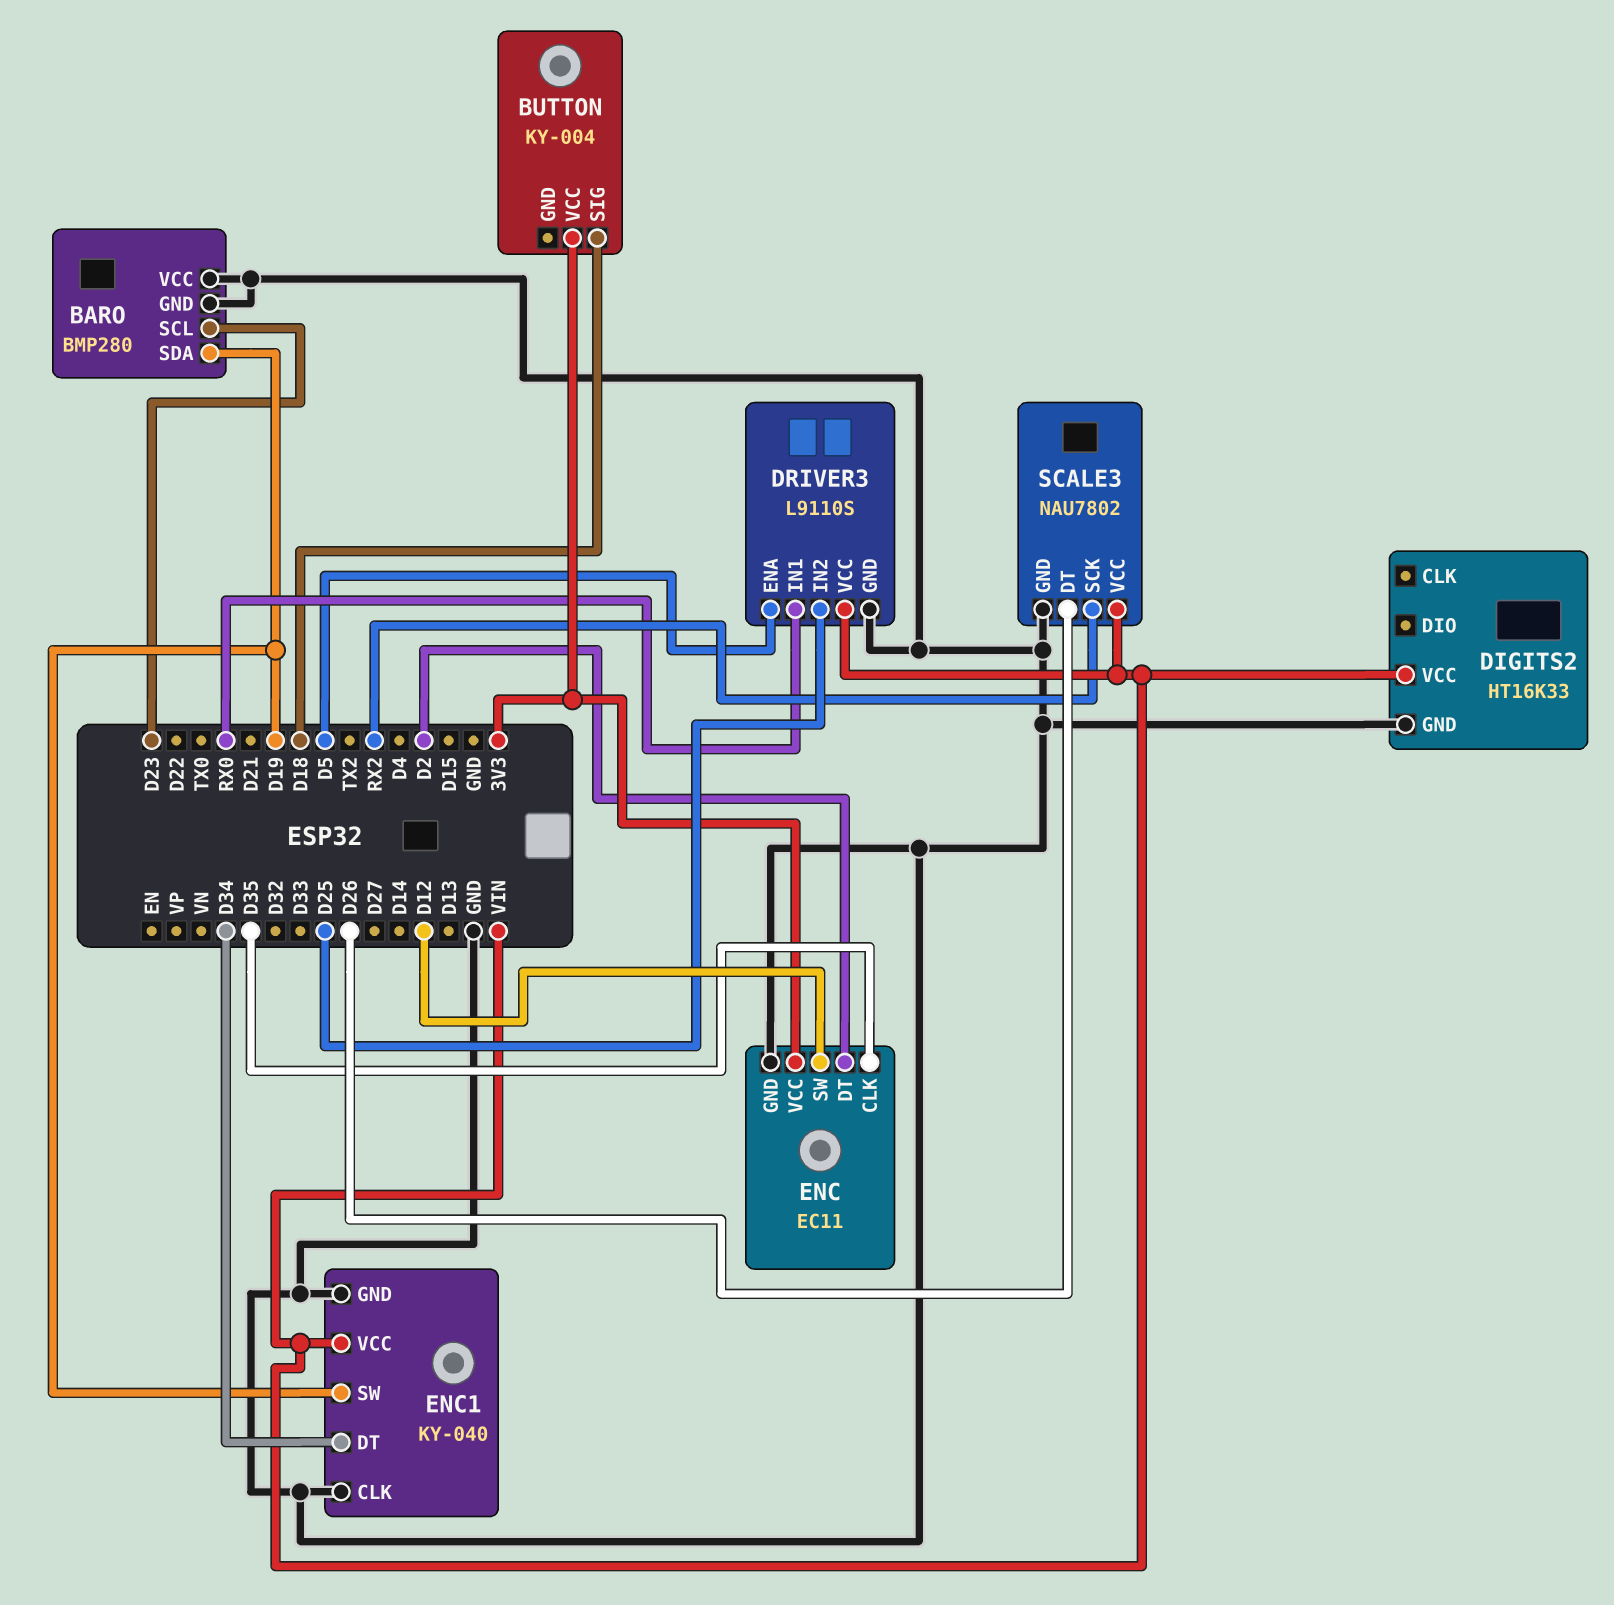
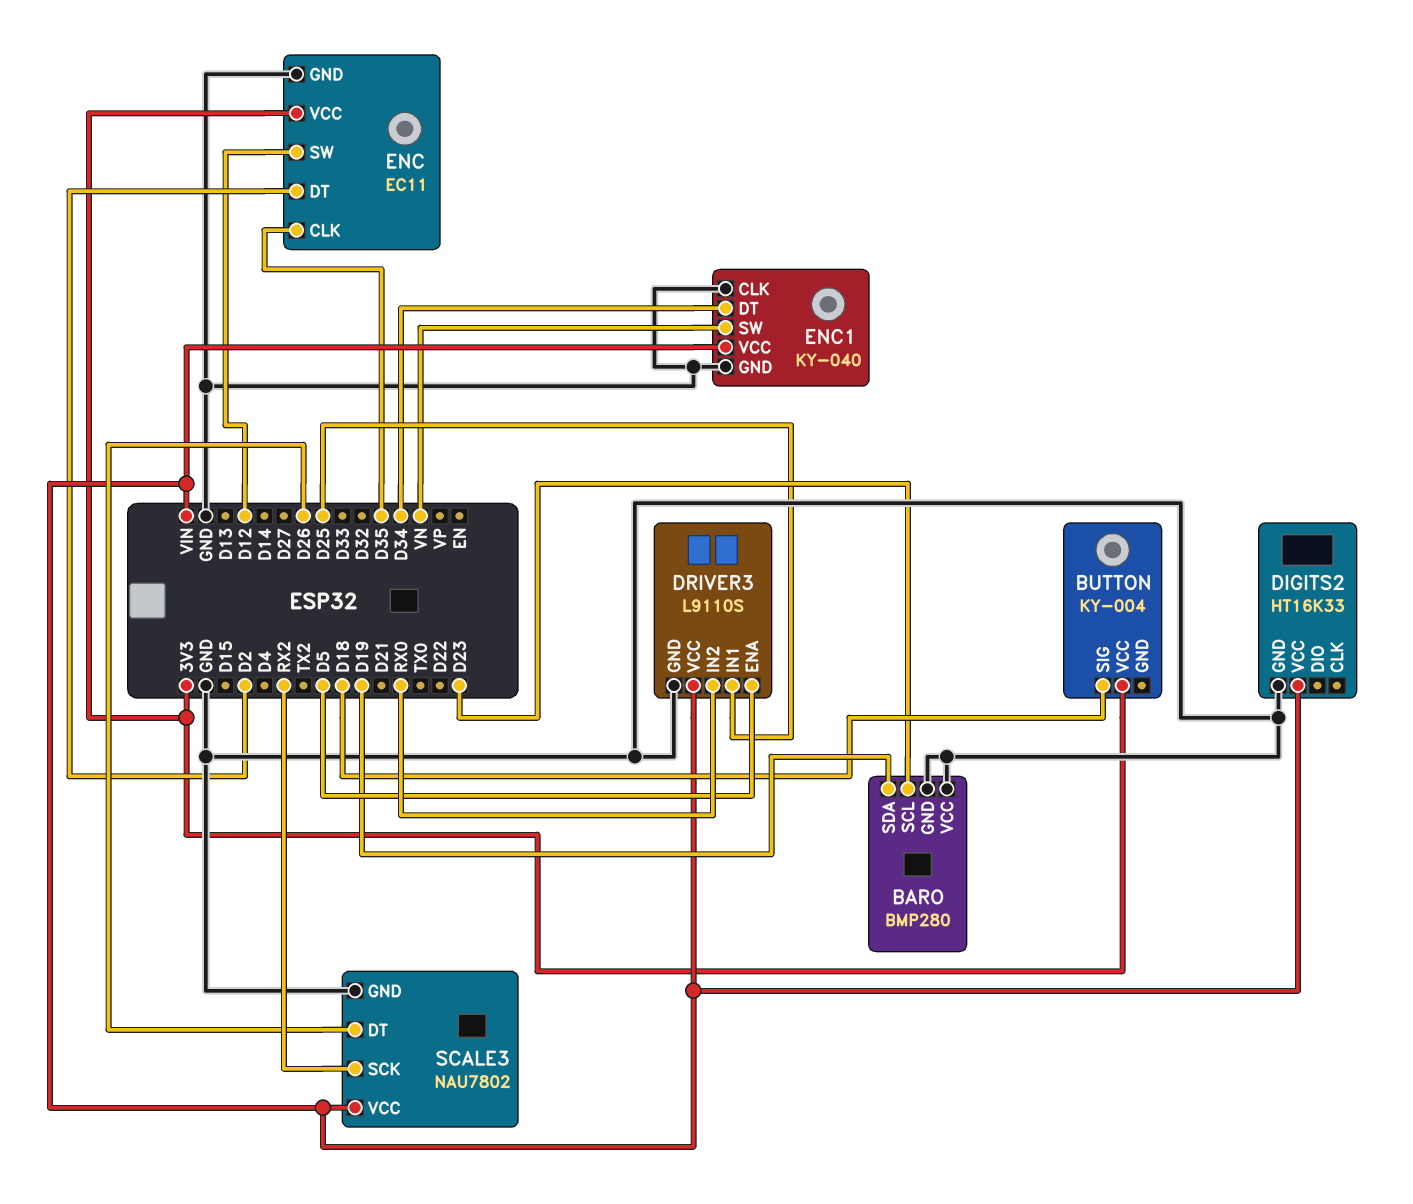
DRIVER3 pin IN1: RX0 -> D25
DRIVER3 pin IN2: D25 -> RX0
ENC1 pin SW: D19 -> VN

